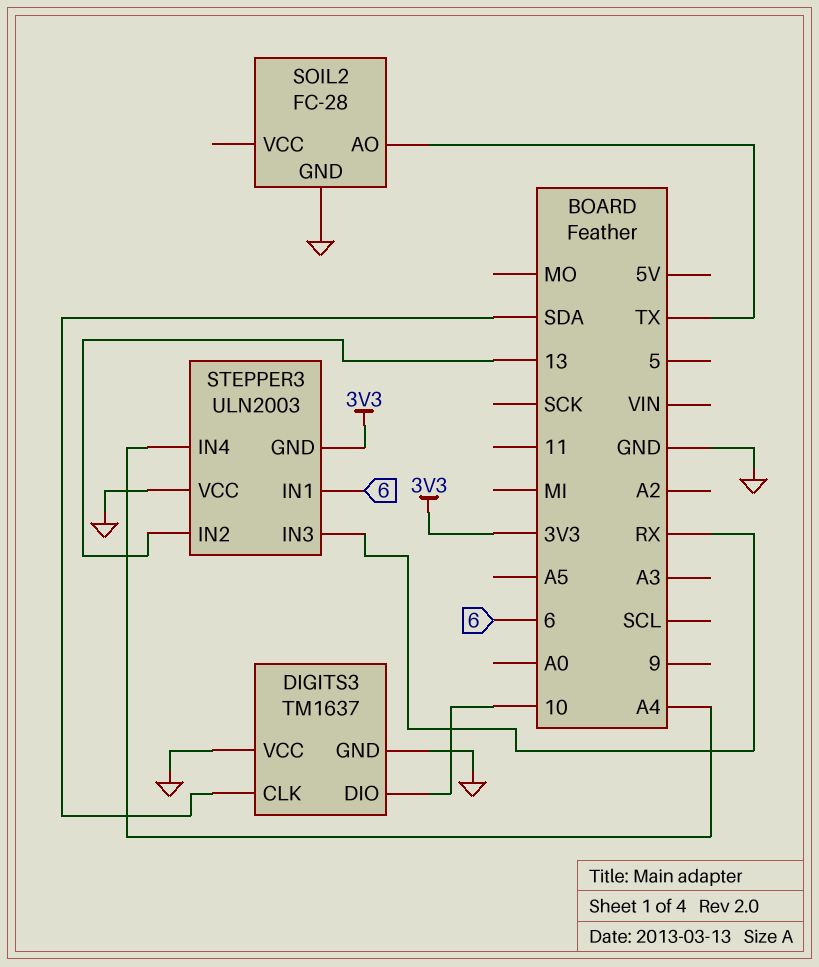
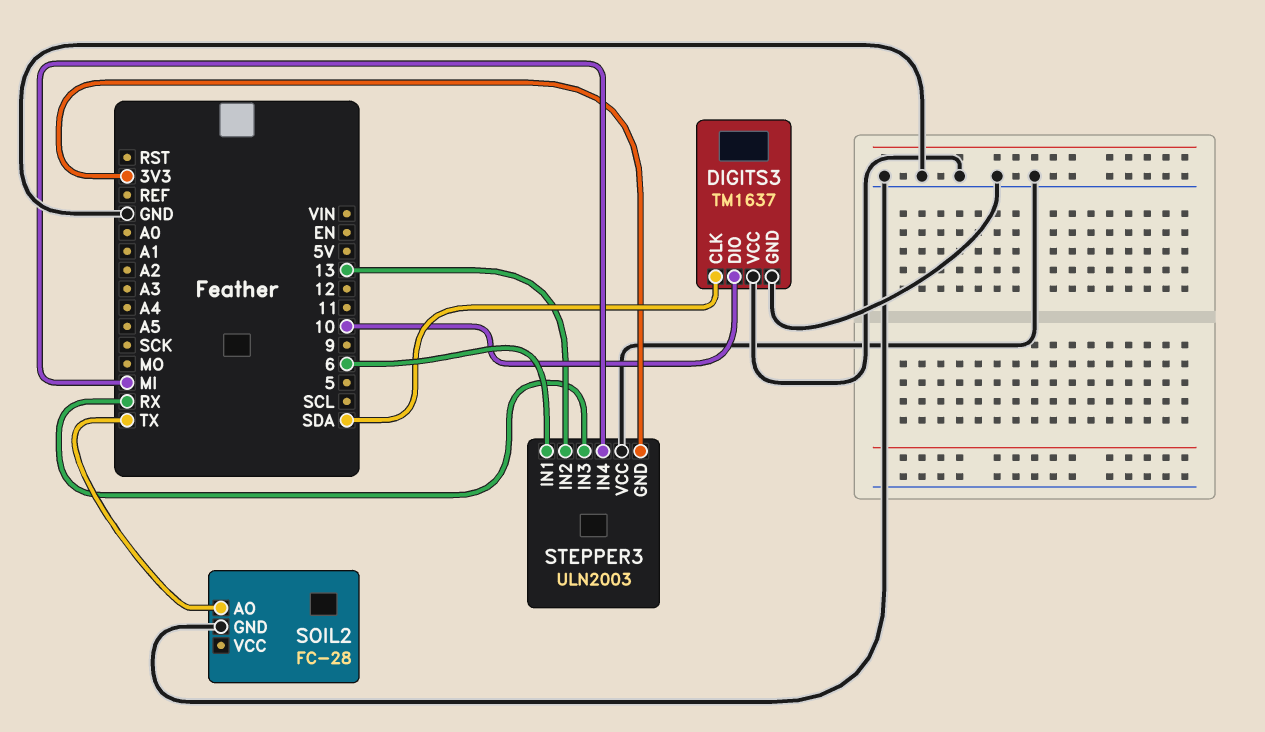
STEPPER3 pin IN4: A4 -> MI

